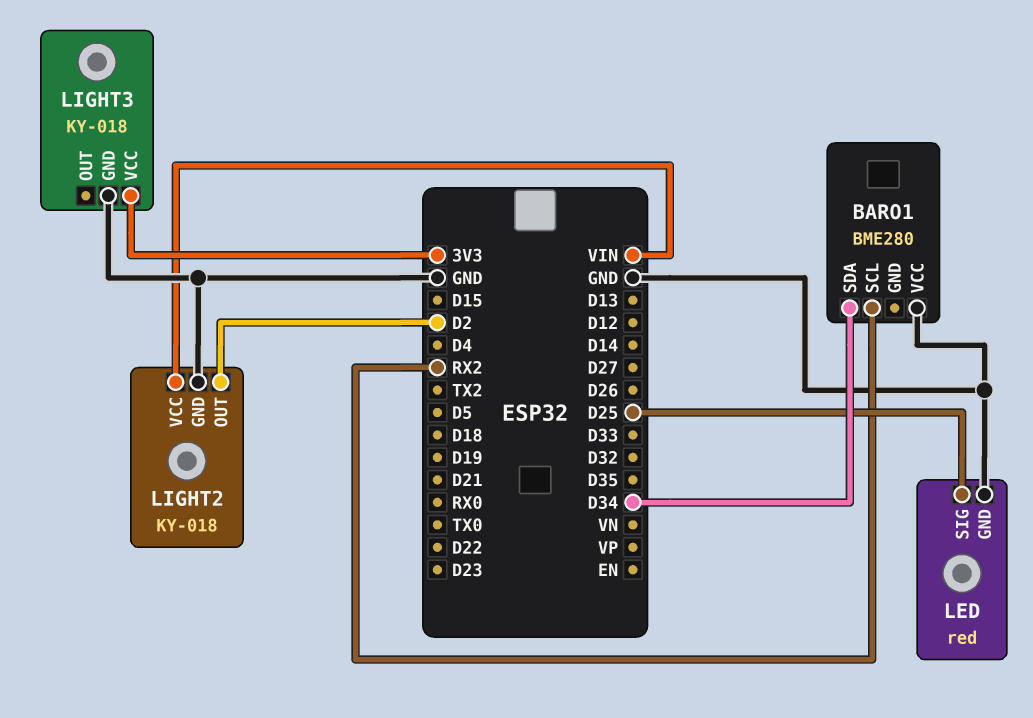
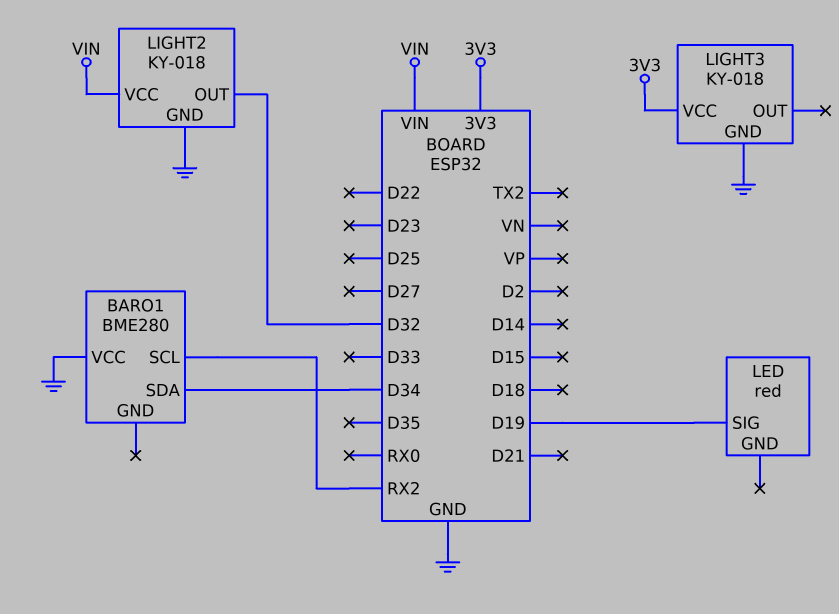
LED pin GND: GND -> none
LED pin SIG: D25 -> D19
LIGHT2 pin OUT: D2 -> D32

